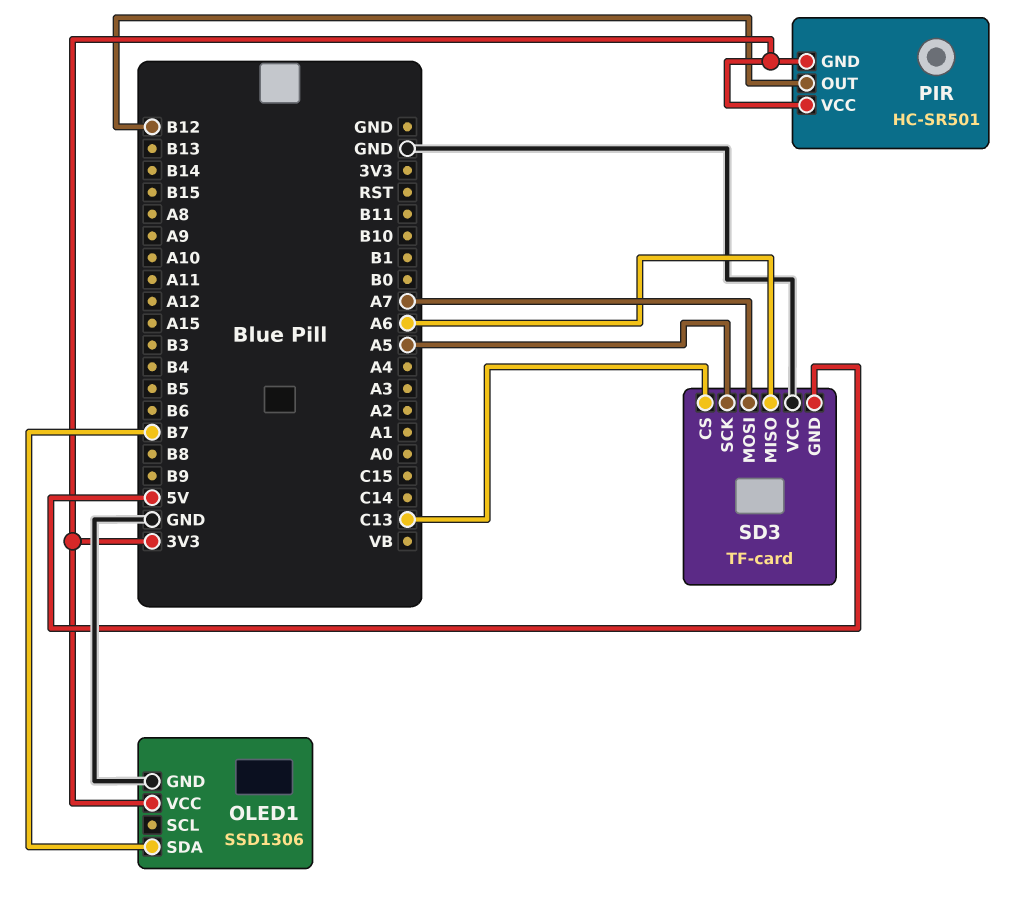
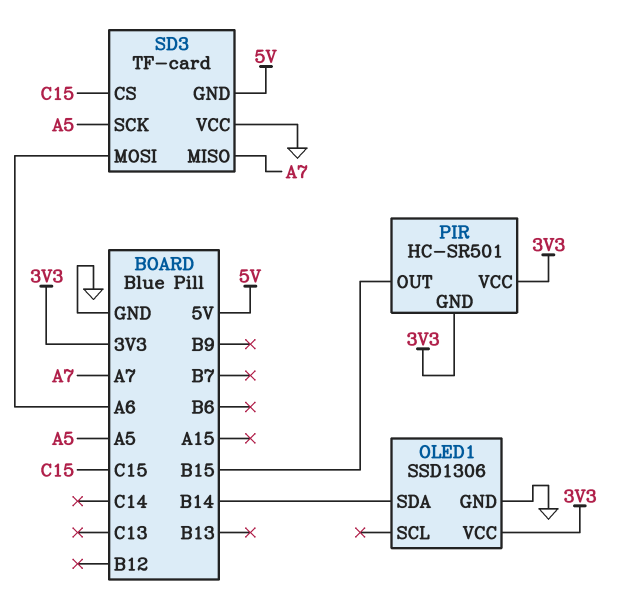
OLED1 pin SDA: B7 -> B14
PIR pin OUT: B12 -> B15
SD3 pin CS: C13 -> C15
SD3 pin MISO: A6 -> A7
SD3 pin MOSI: A7 -> A6

